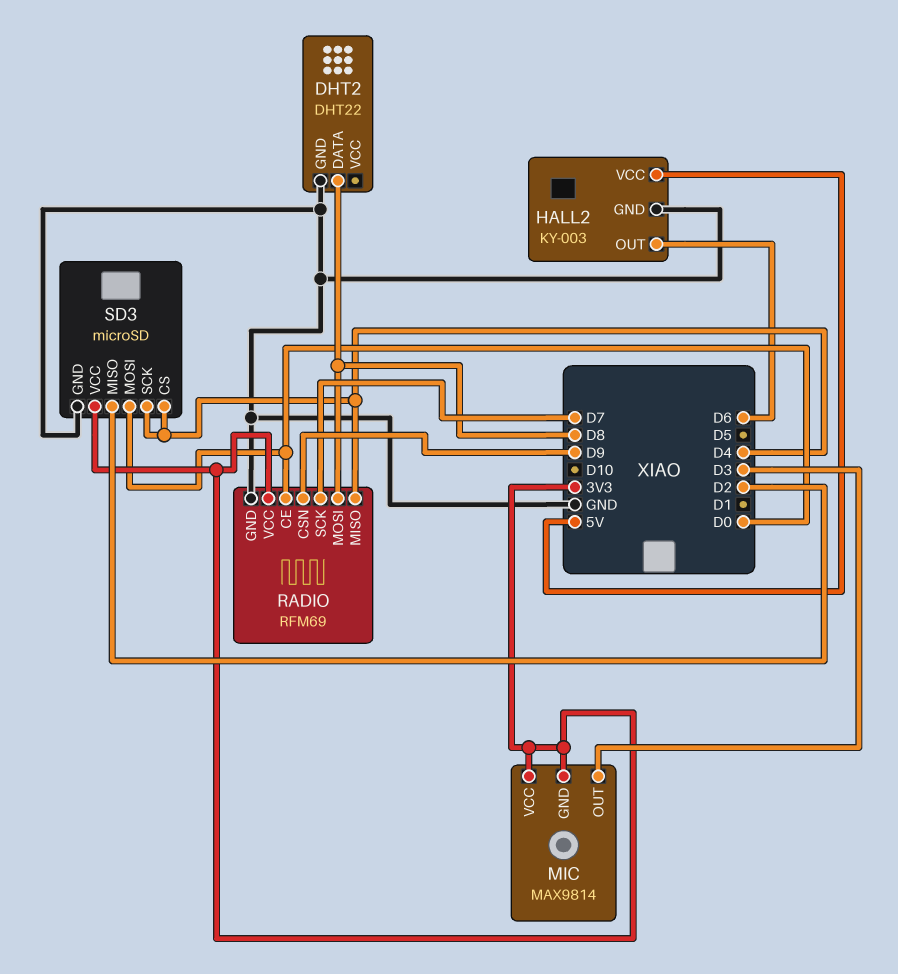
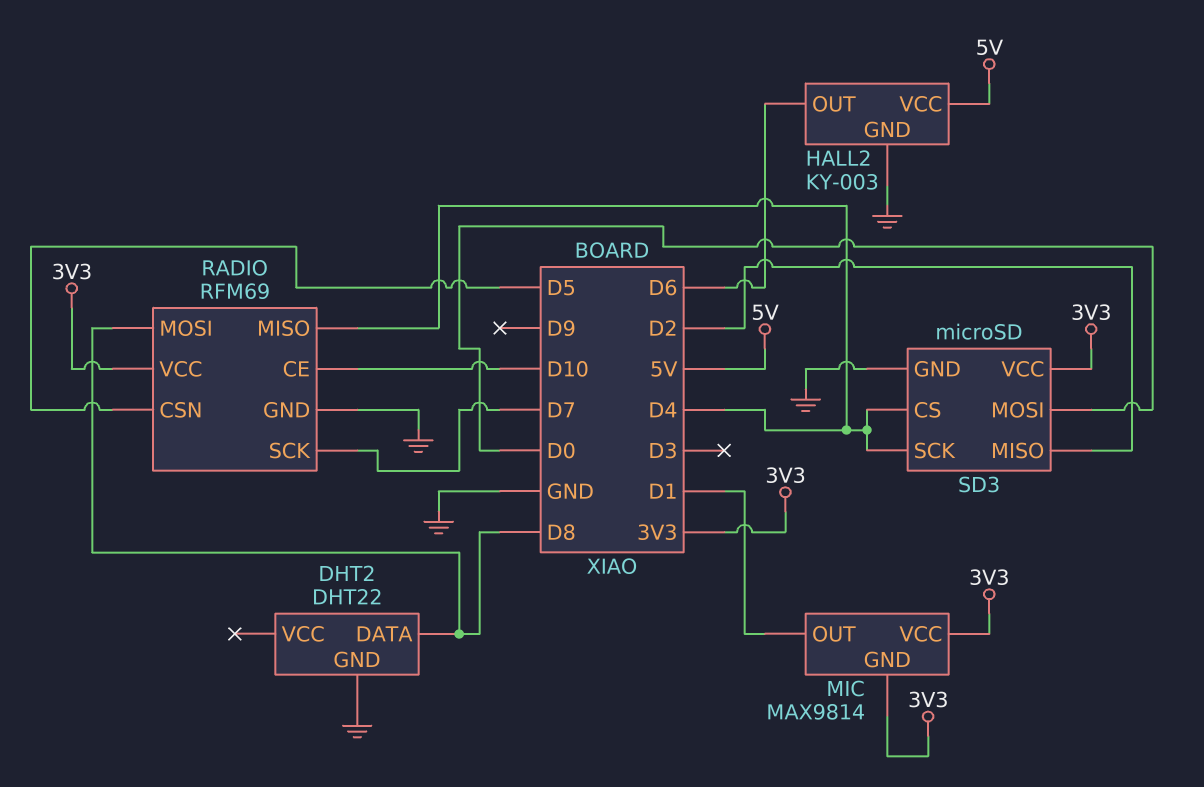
MIC pin OUT: D3 -> D1
RADIO pin CE: D0 -> D10
RADIO pin CSN: D9 -> D5

